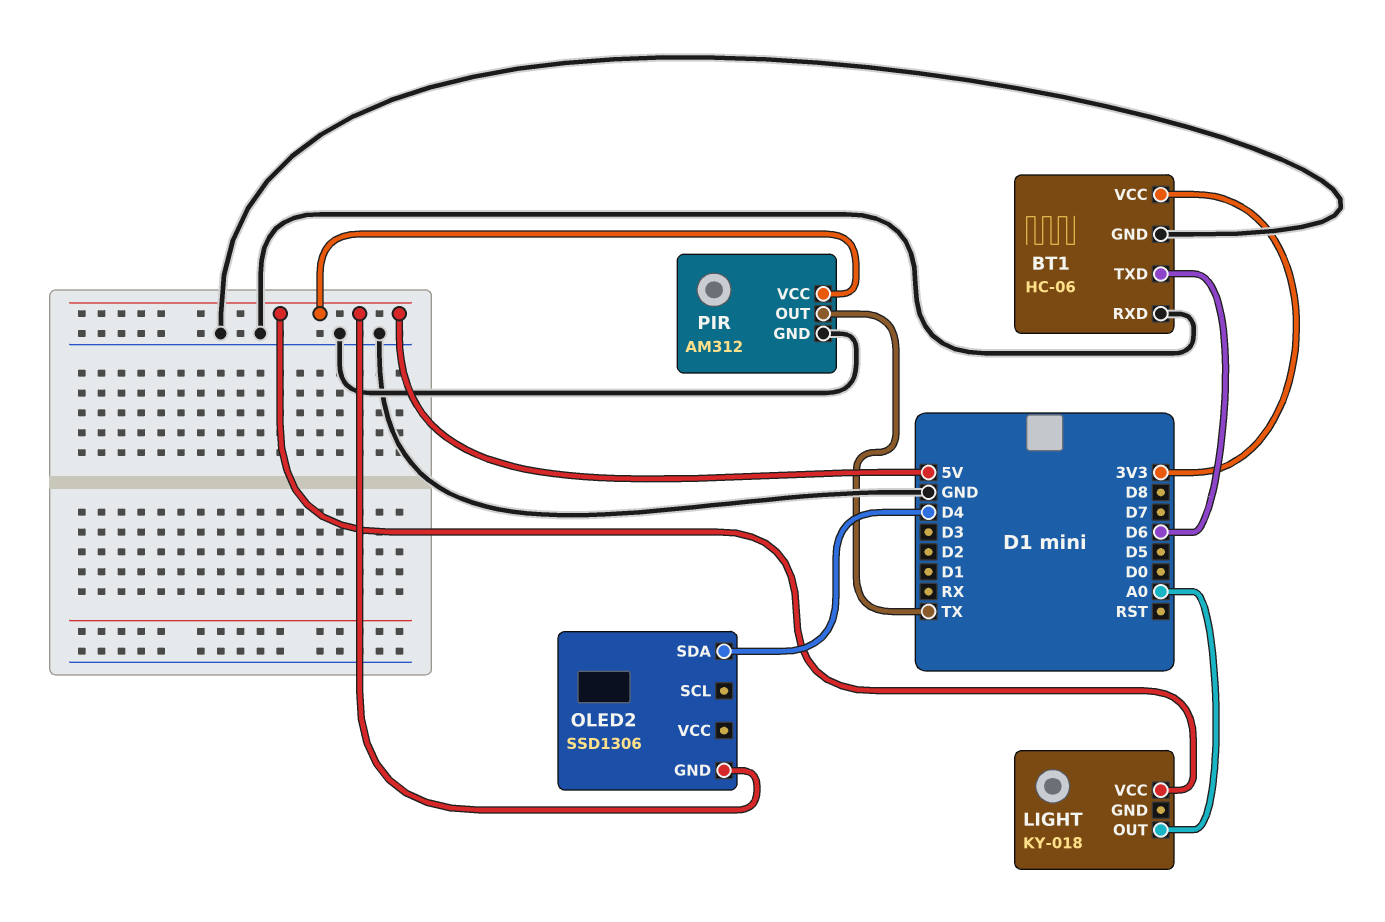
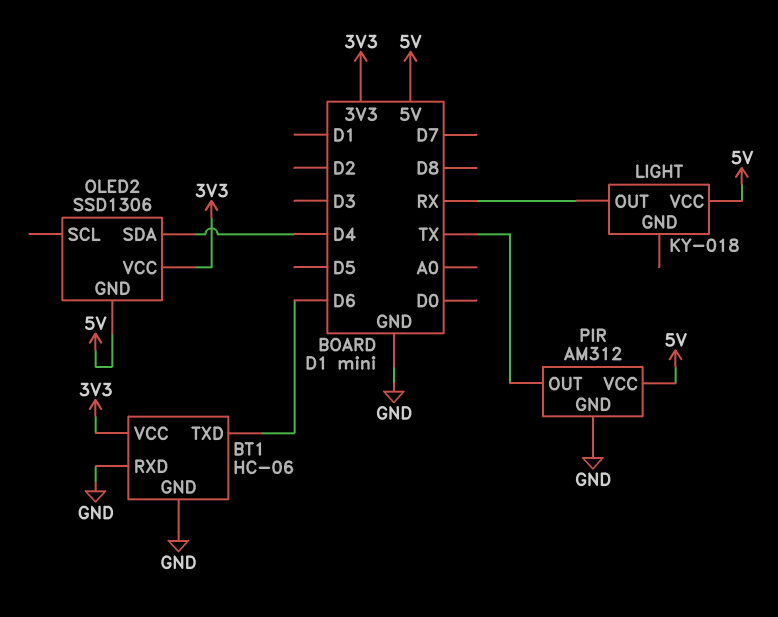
LIGHT pin OUT: A0 -> RX
OLED2 pin VCC: none -> 3V3

